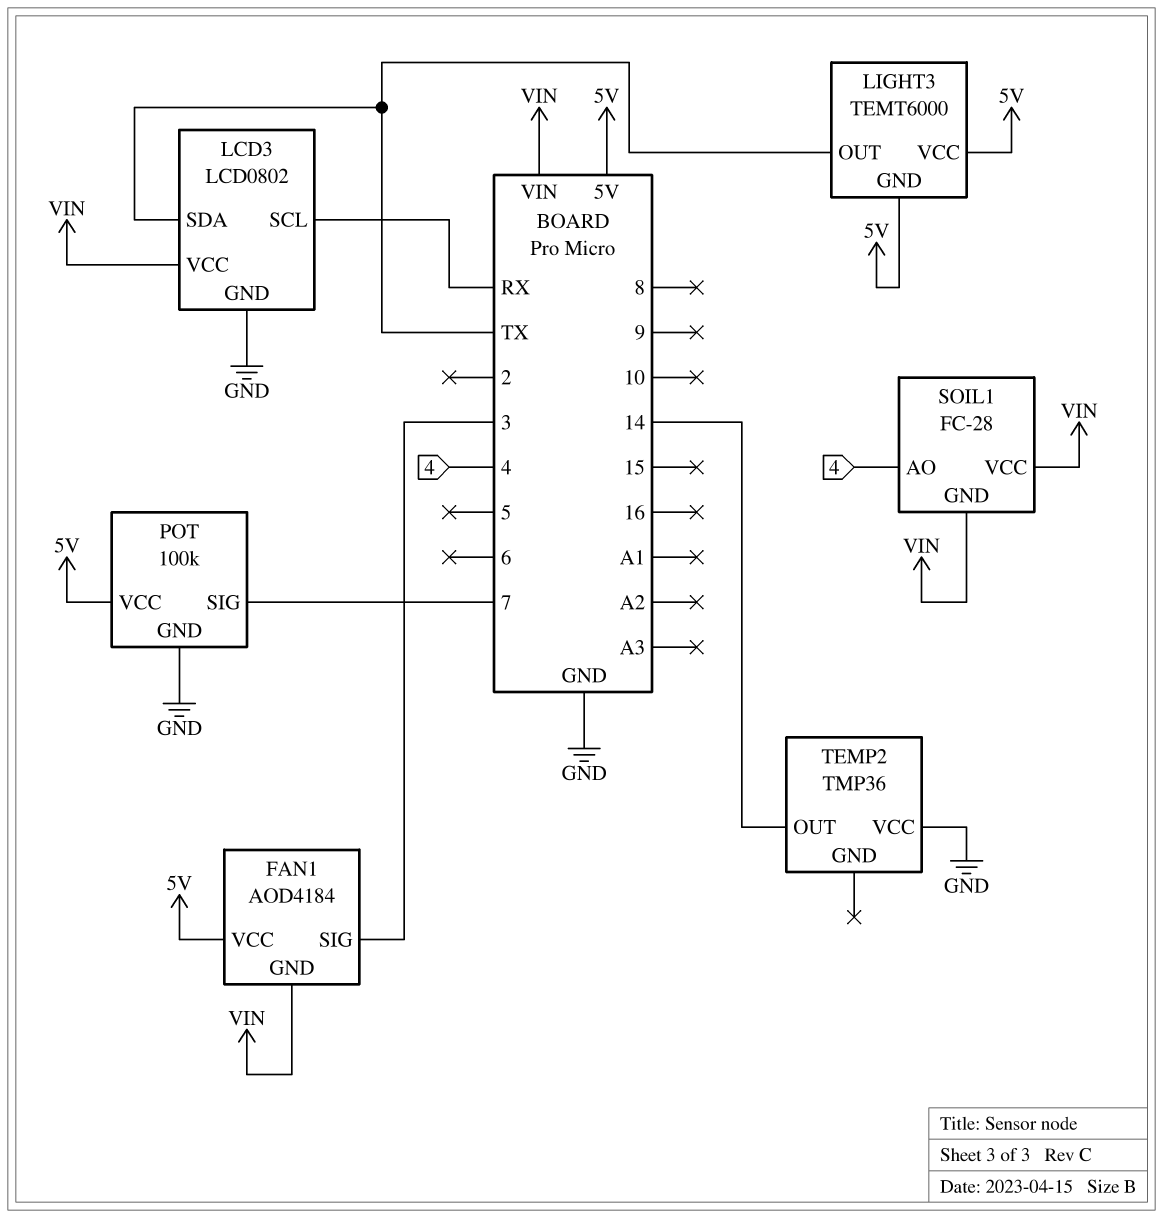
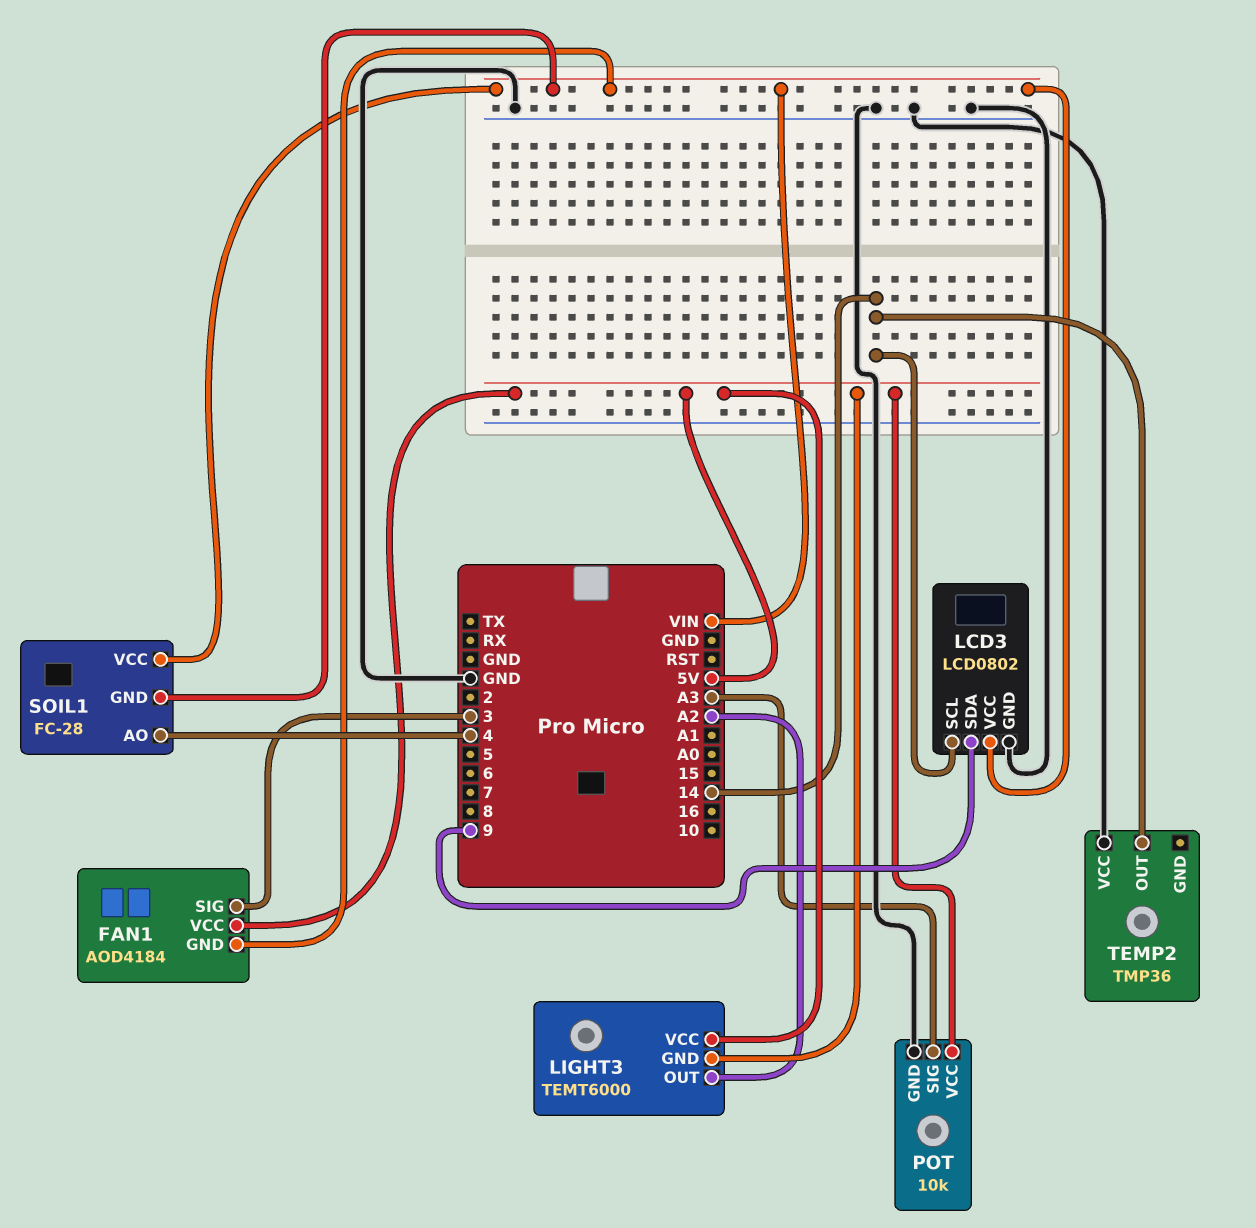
LCD3 pin SCL: RX -> 14
LCD3 pin SDA: TX -> 9
LIGHT3 pin OUT: TX -> A2
POT: 100k -> 10k
POT pin SIG: 7 -> A3

